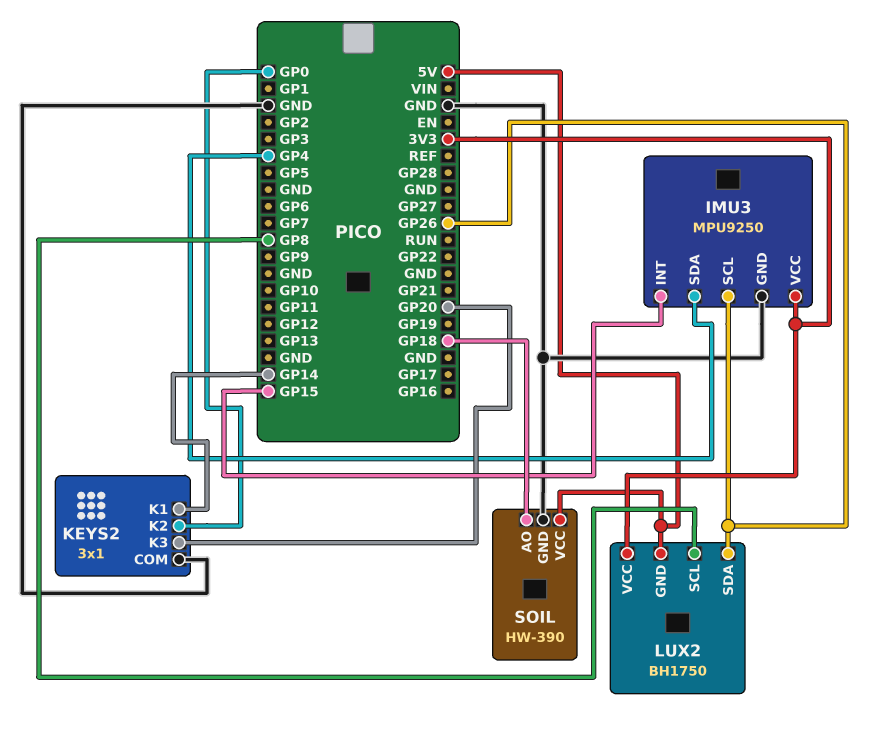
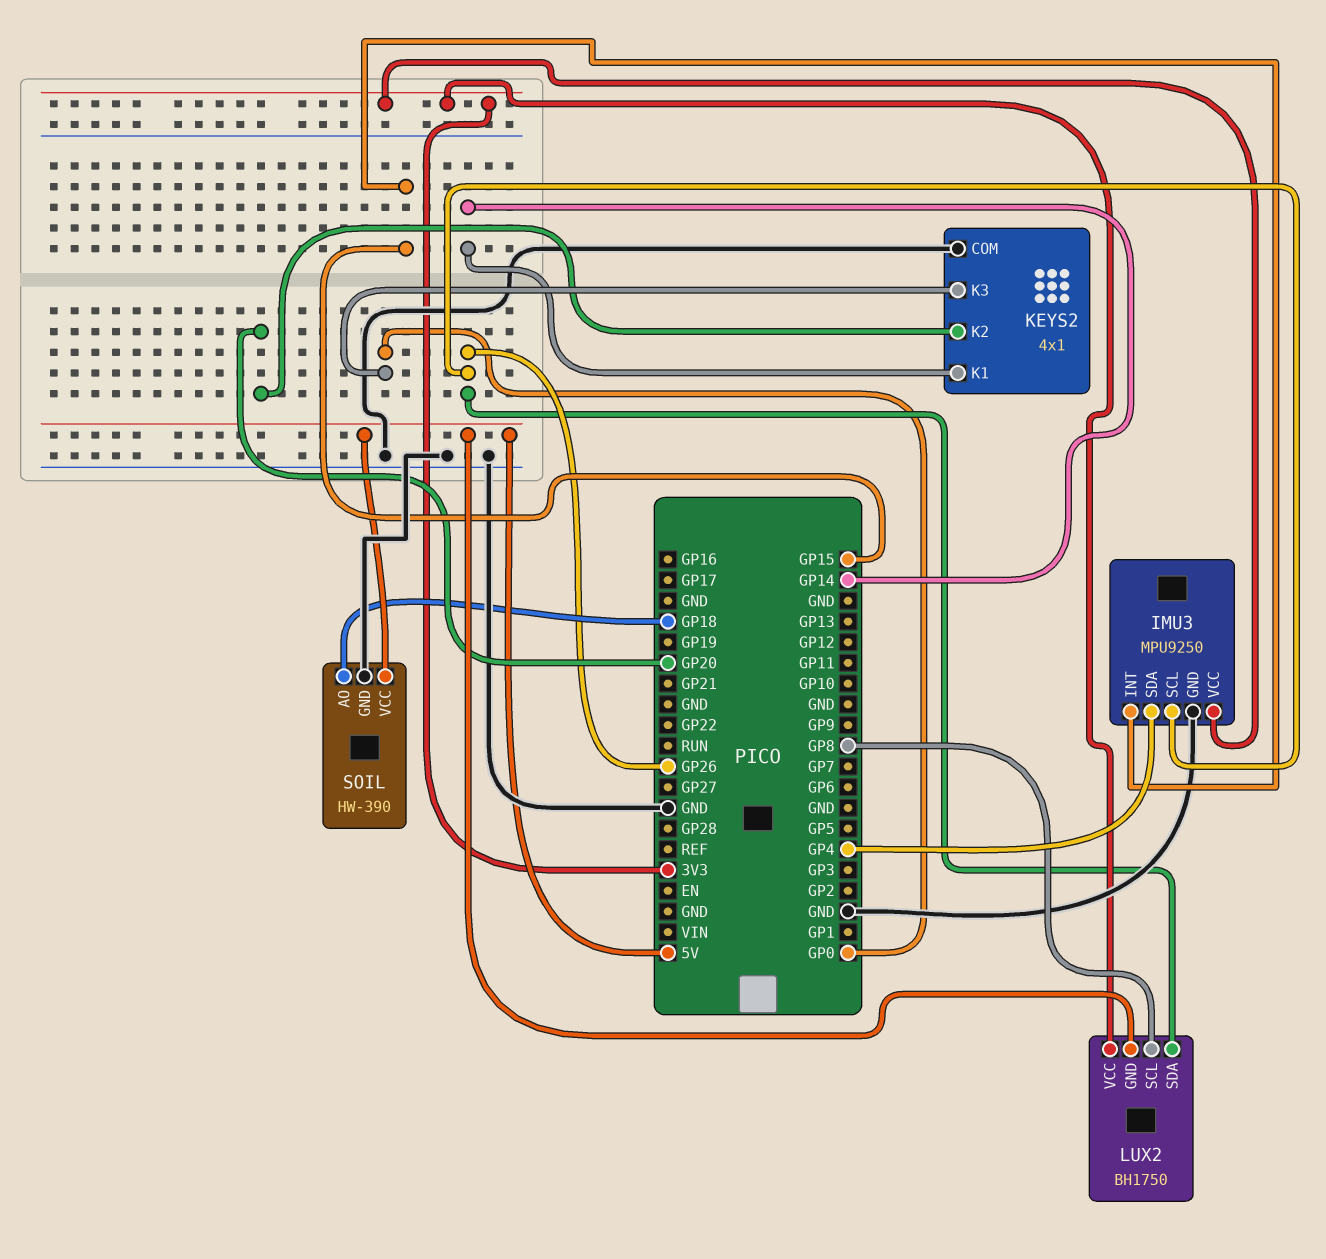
KEYS2: 3x1 -> 4x1
KEYS2 pin K2: GP0 -> GP20
KEYS2 pin K3: GP20 -> GP0

